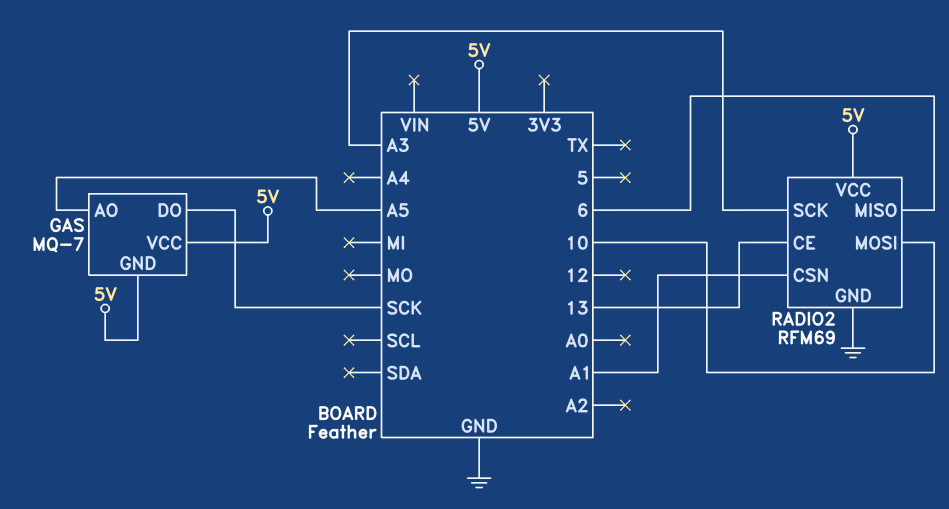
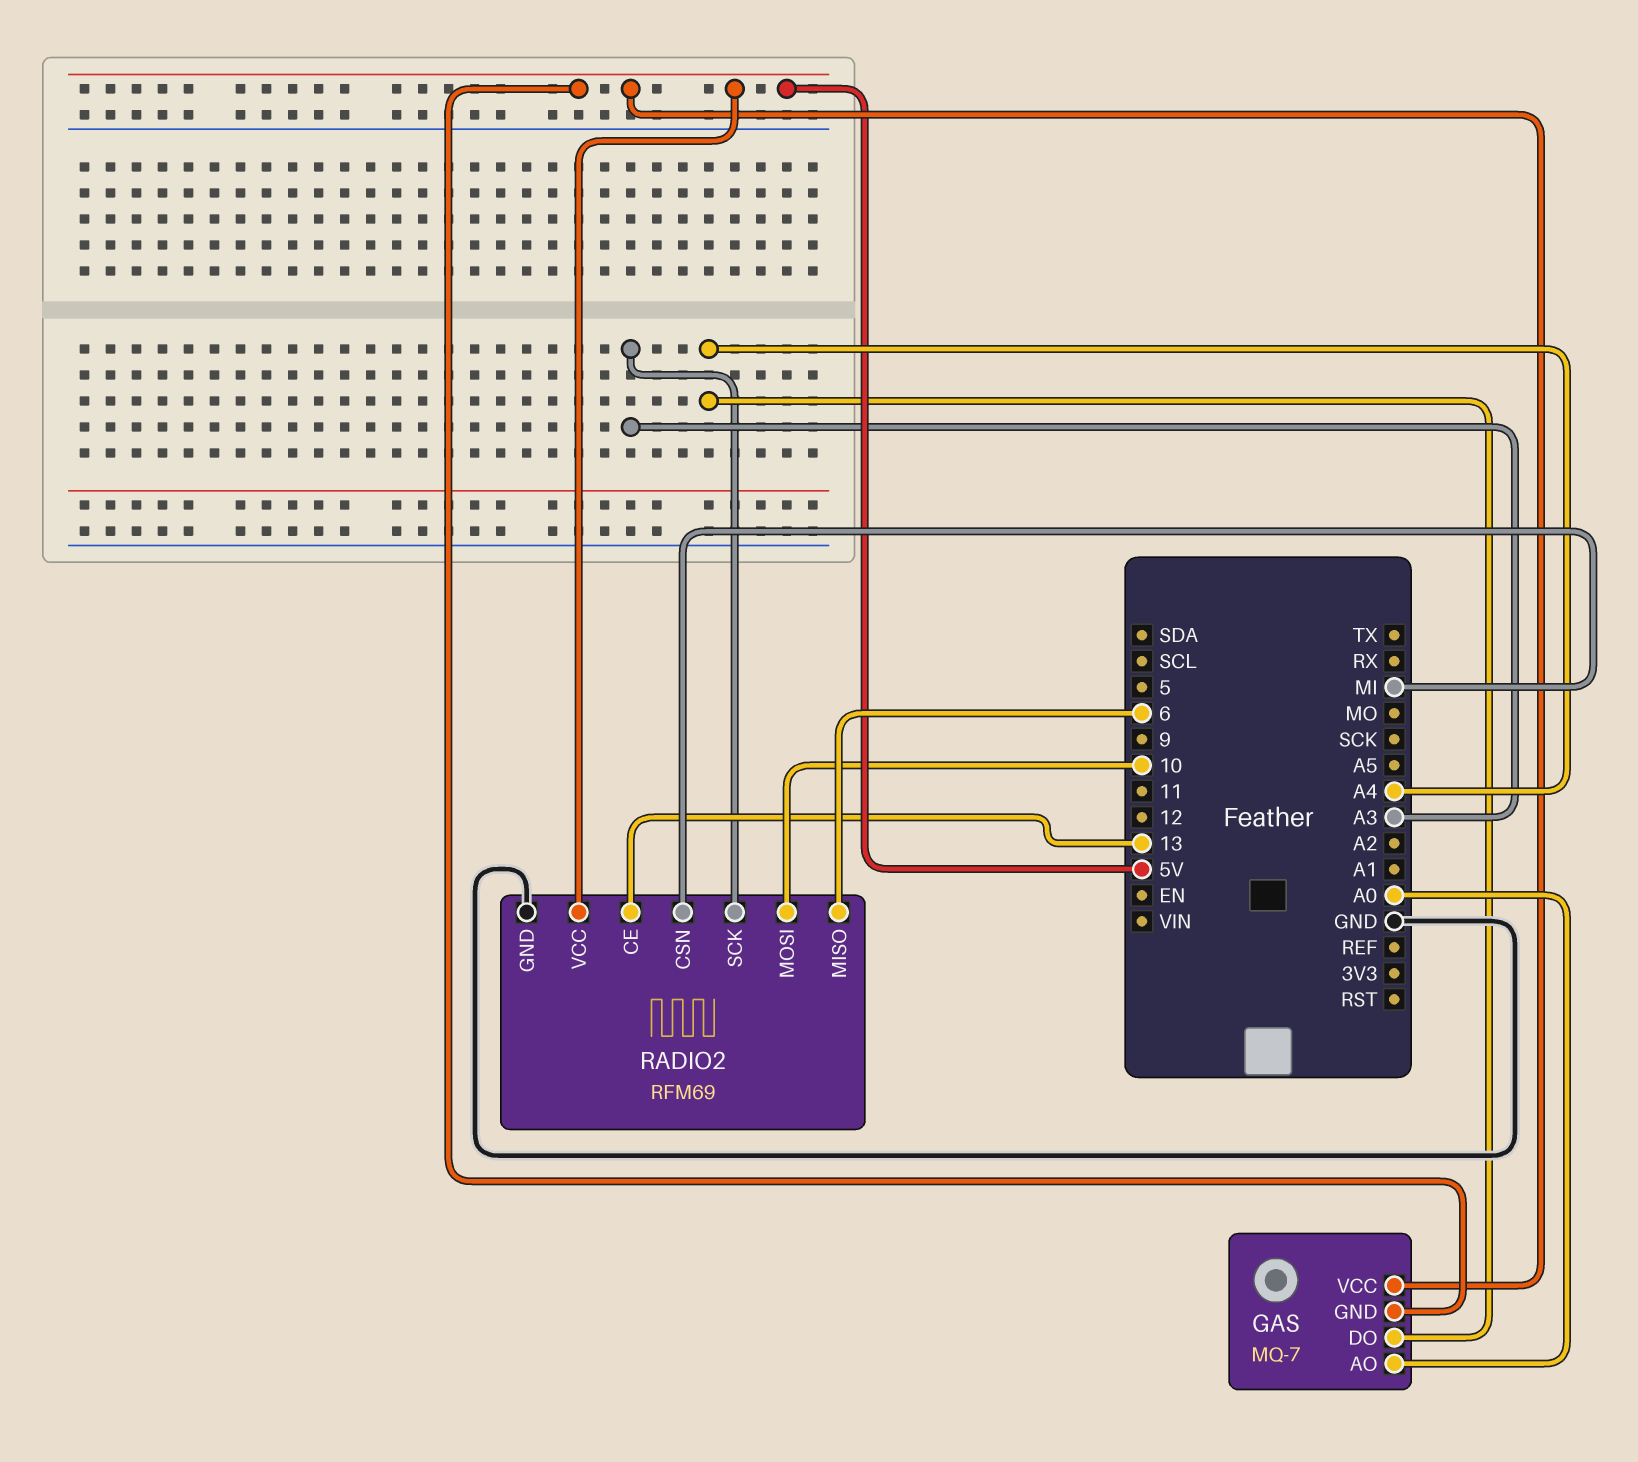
GAS pin AO: A5 -> A0
GAS pin DO: SCK -> A4
RADIO2 pin CSN: A1 -> MI

